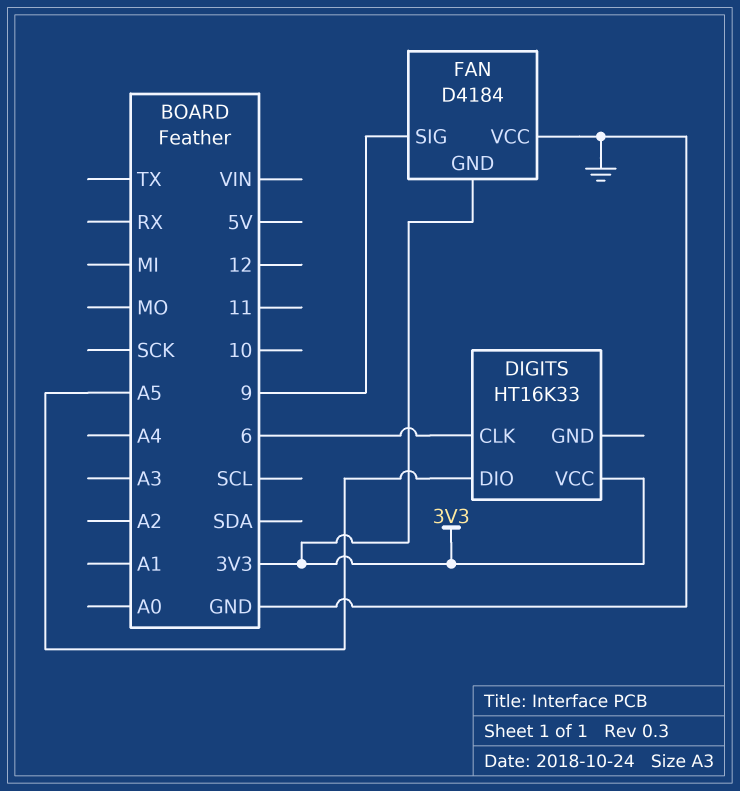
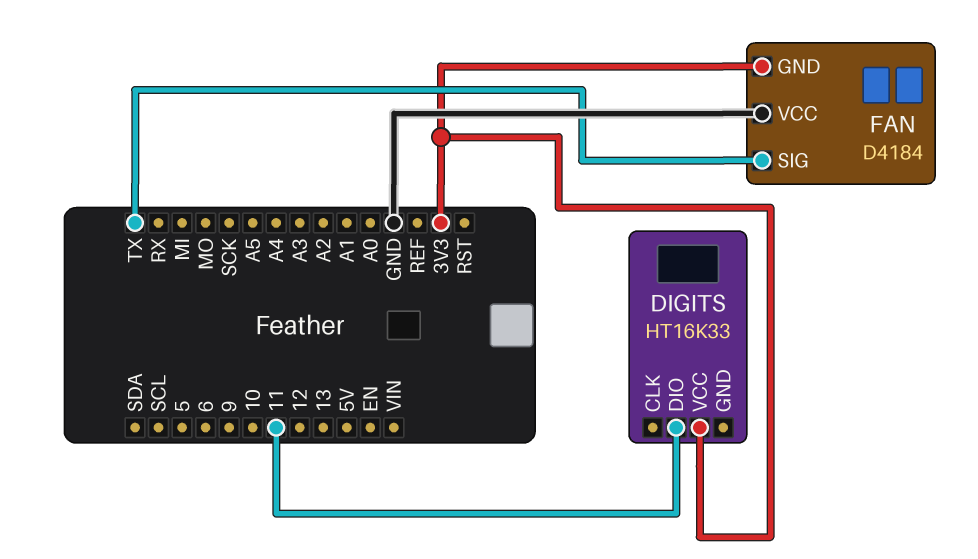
DIGITS pin CLK: 6 -> none
DIGITS pin DIO: A5 -> 11
FAN pin SIG: 9 -> TX

